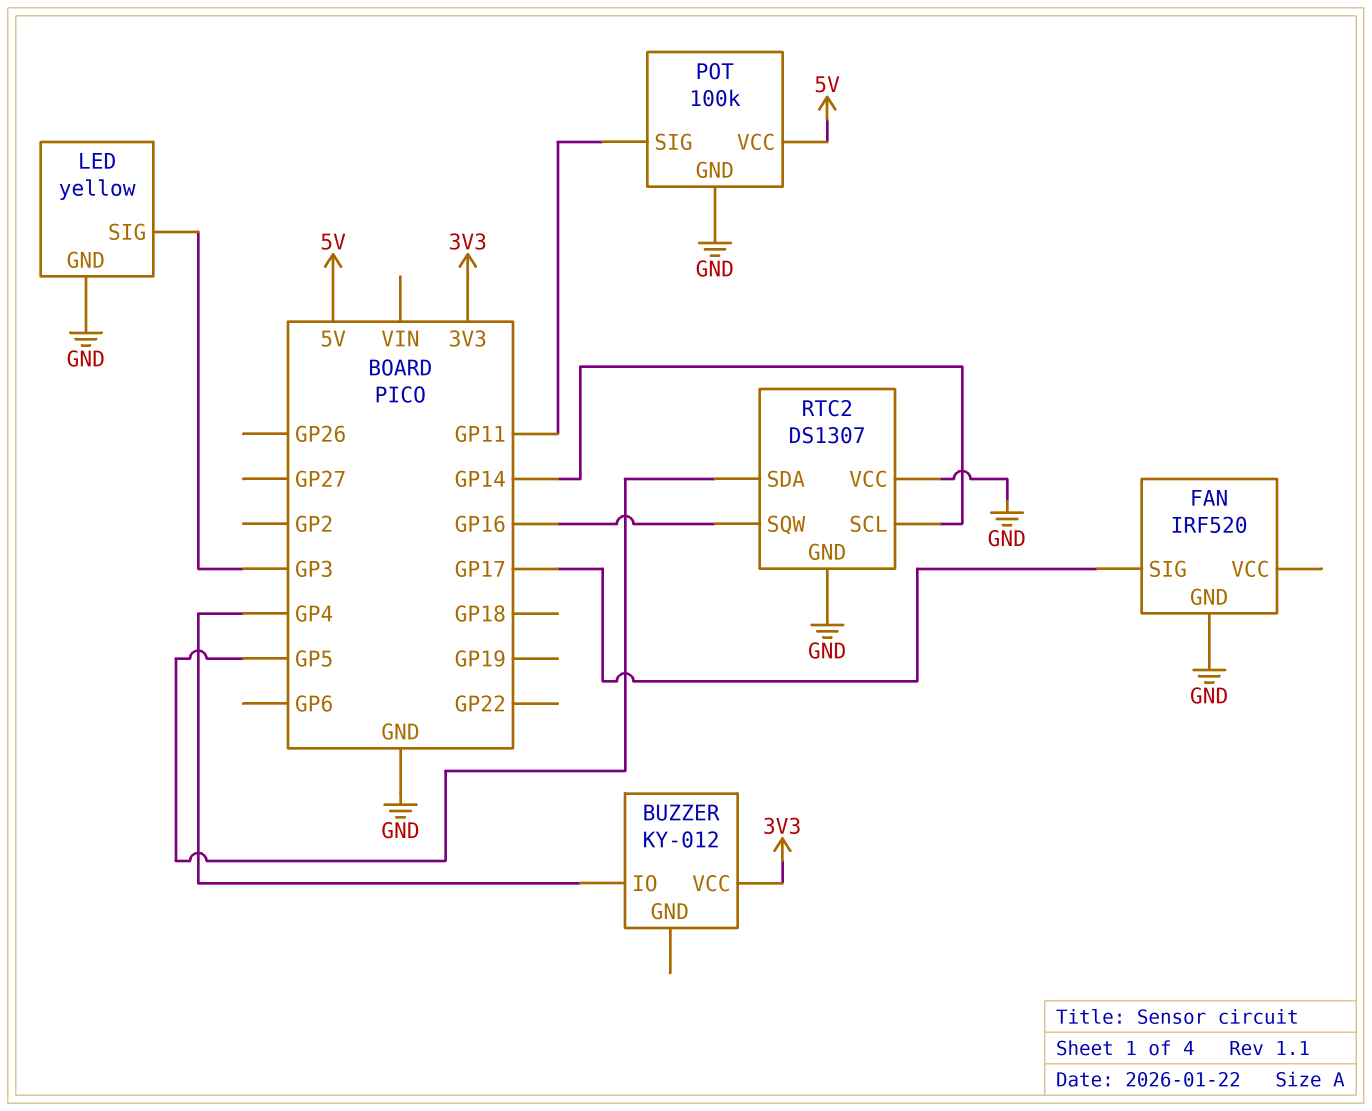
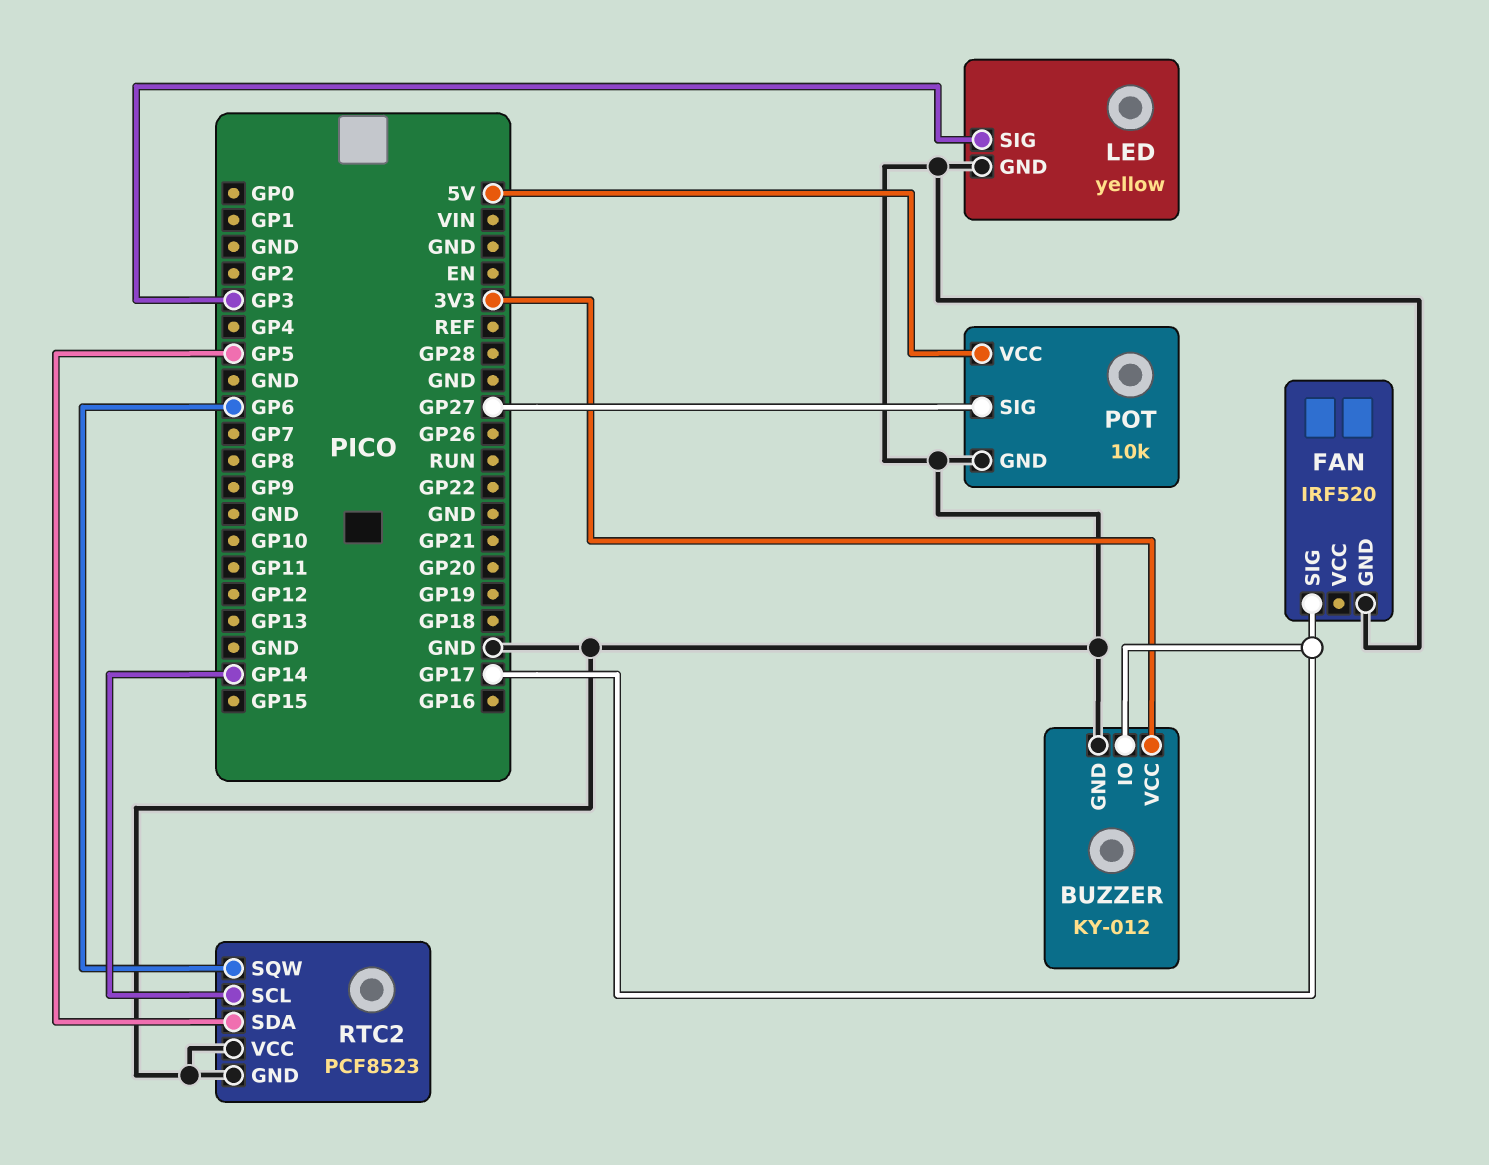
BUZZER pin GND: none -> GND
BUZZER pin IO: GP4 -> GP17
POT: 100k -> 10k
POT pin SIG: GP11 -> GP27
RTC2: DS1307 -> PCF8523
RTC2 pin SQW: GP16 -> GP6

